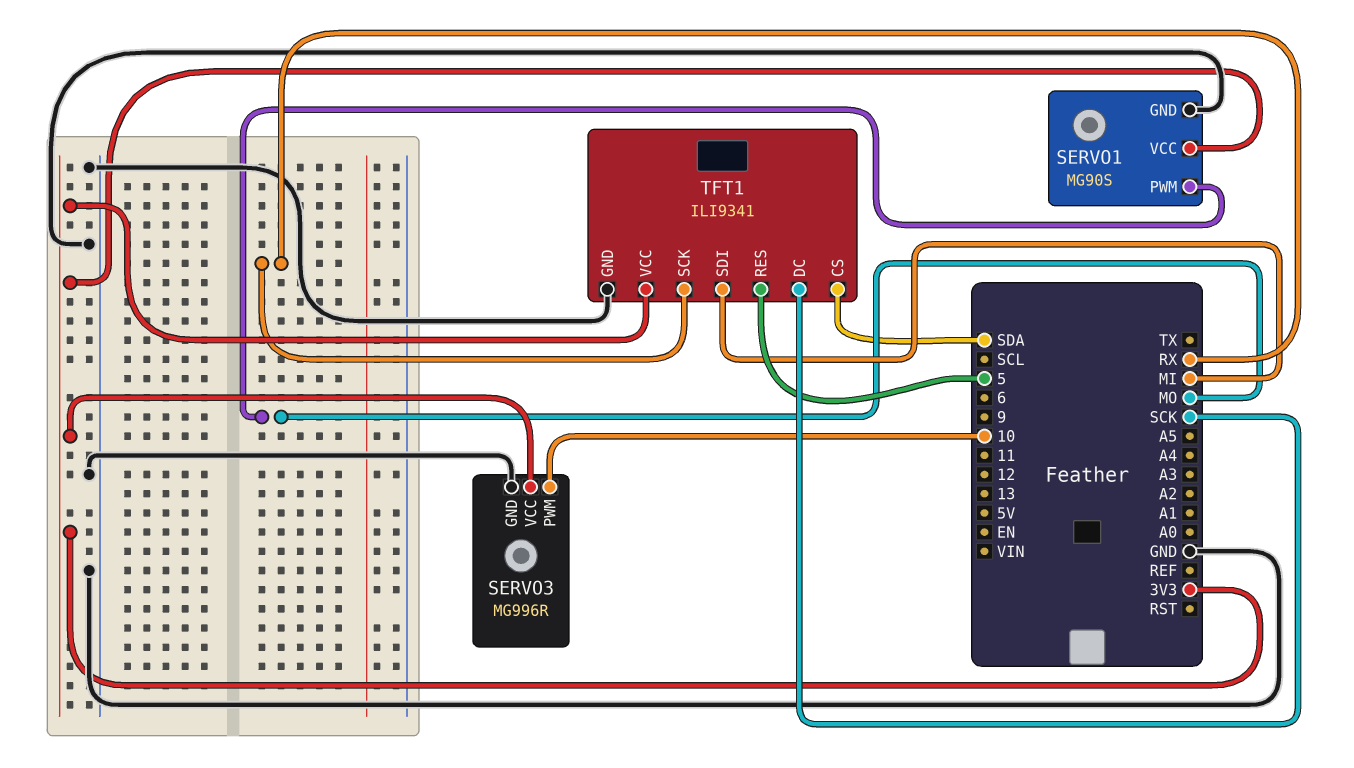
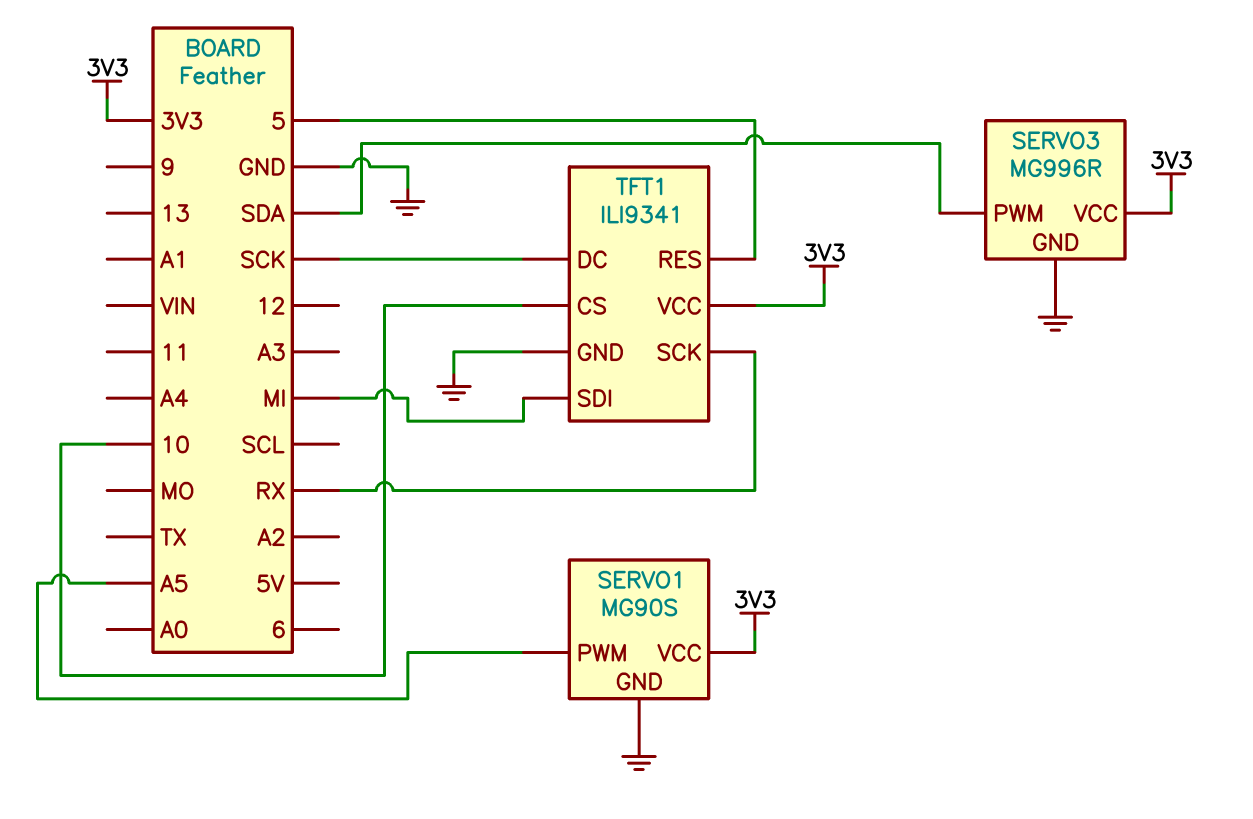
SERVO1 pin PWM: MO -> A5
SERVO3 pin PWM: 10 -> SDA
TFT1 pin CS: SDA -> 10

